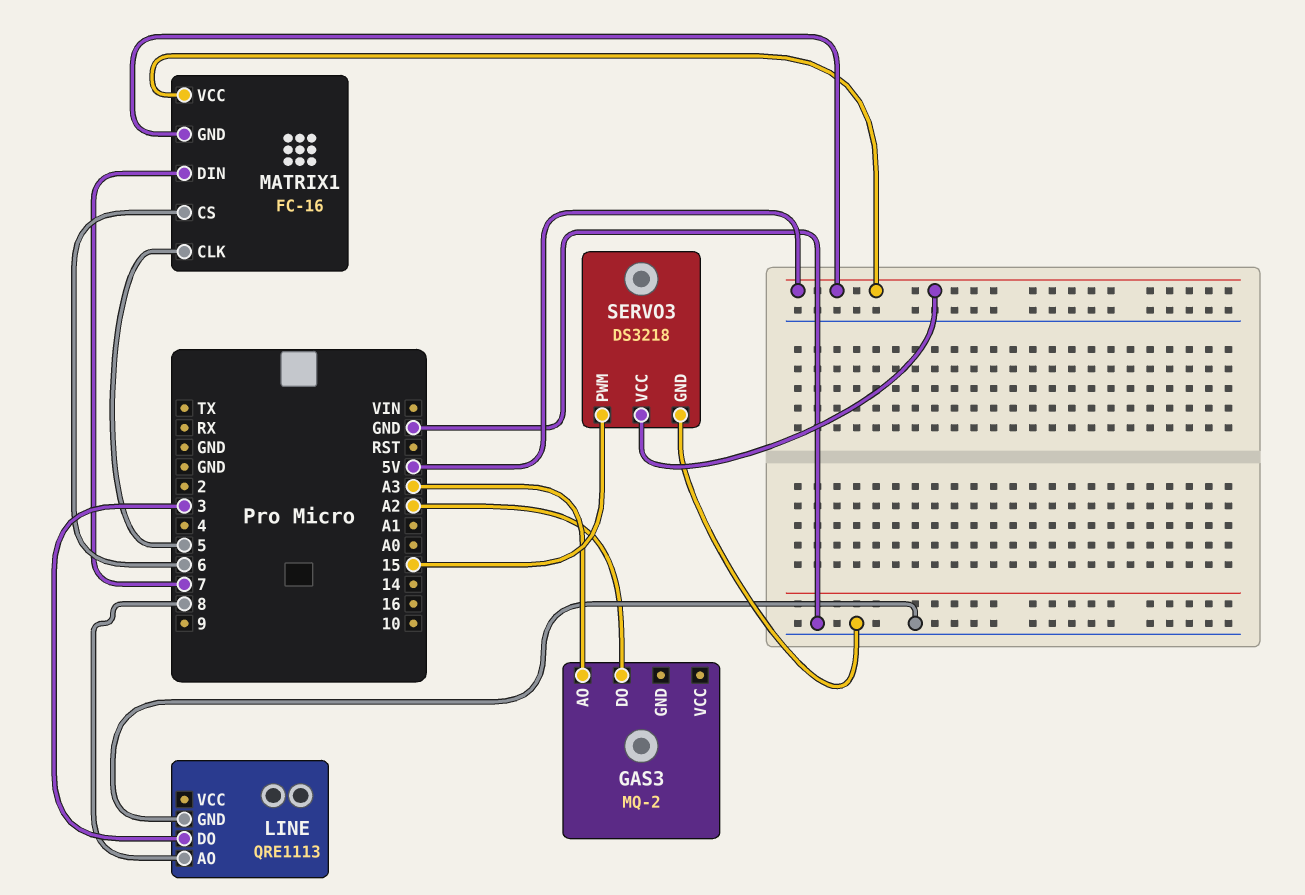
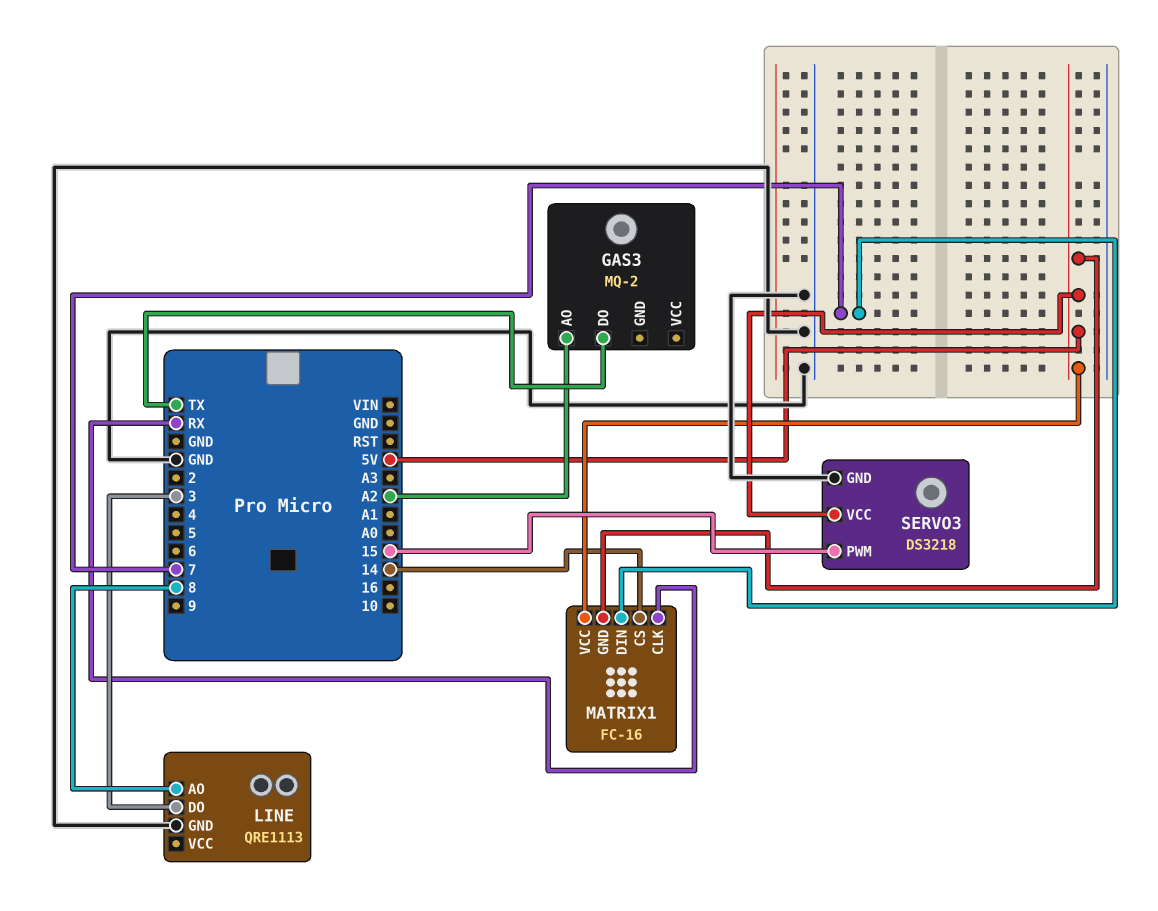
GAS3 pin AO: A3 -> A2
GAS3 pin DO: A2 -> TX
MATRIX1 pin CLK: 5 -> RX
MATRIX1 pin CS: 6 -> 14

